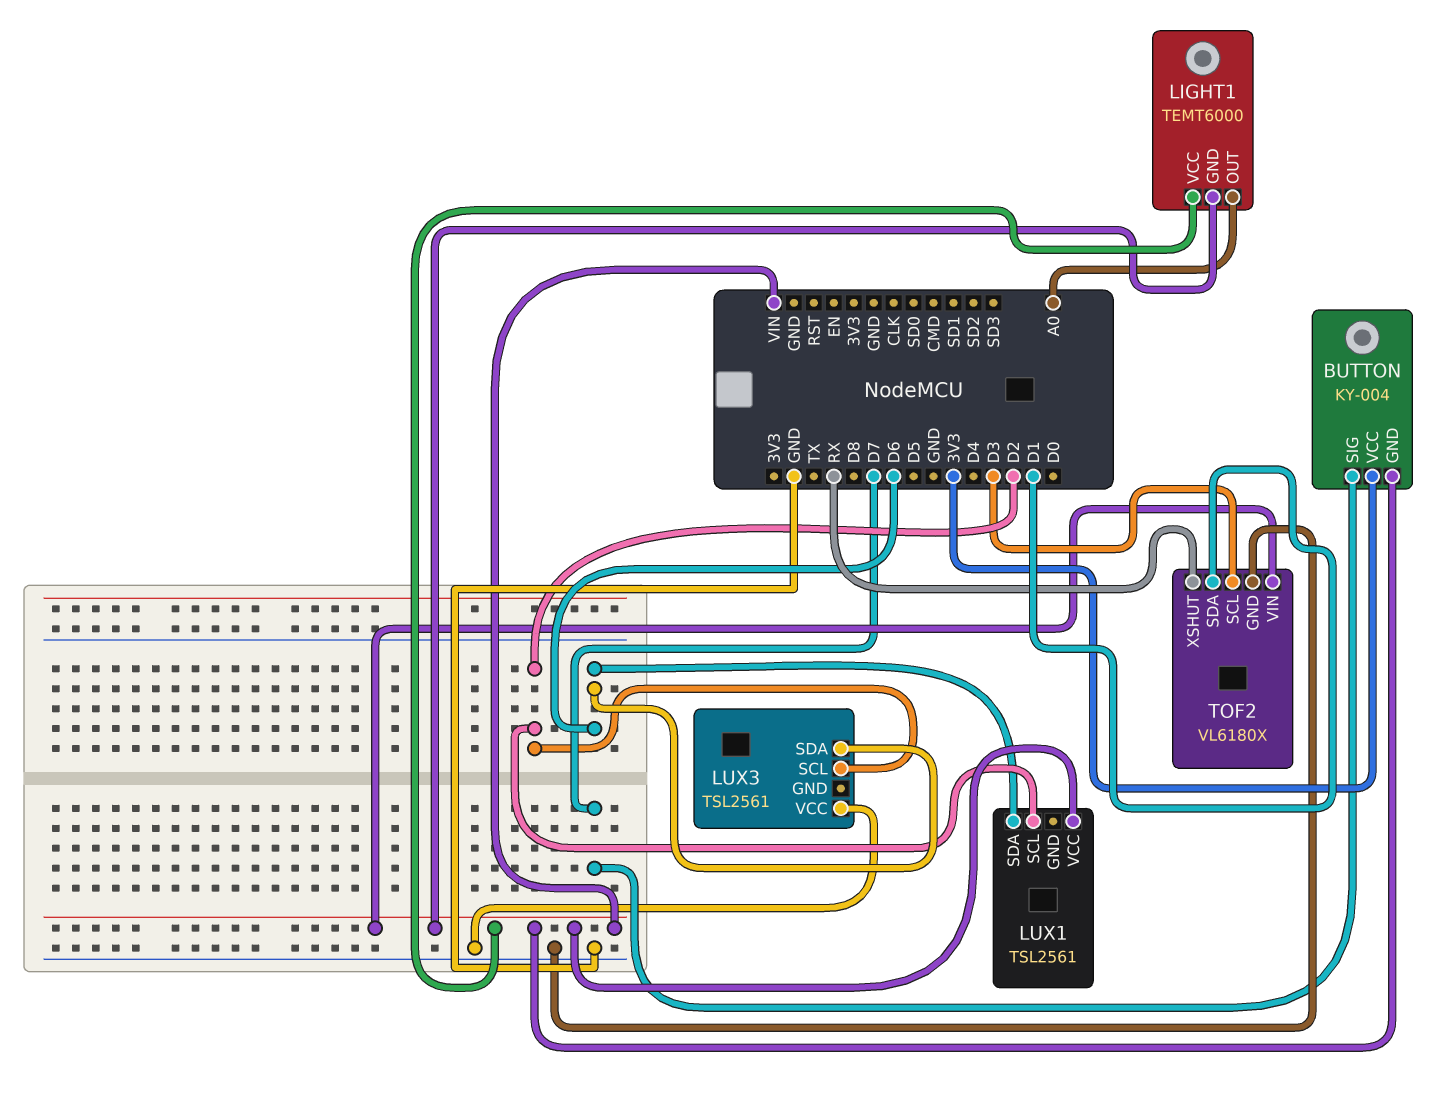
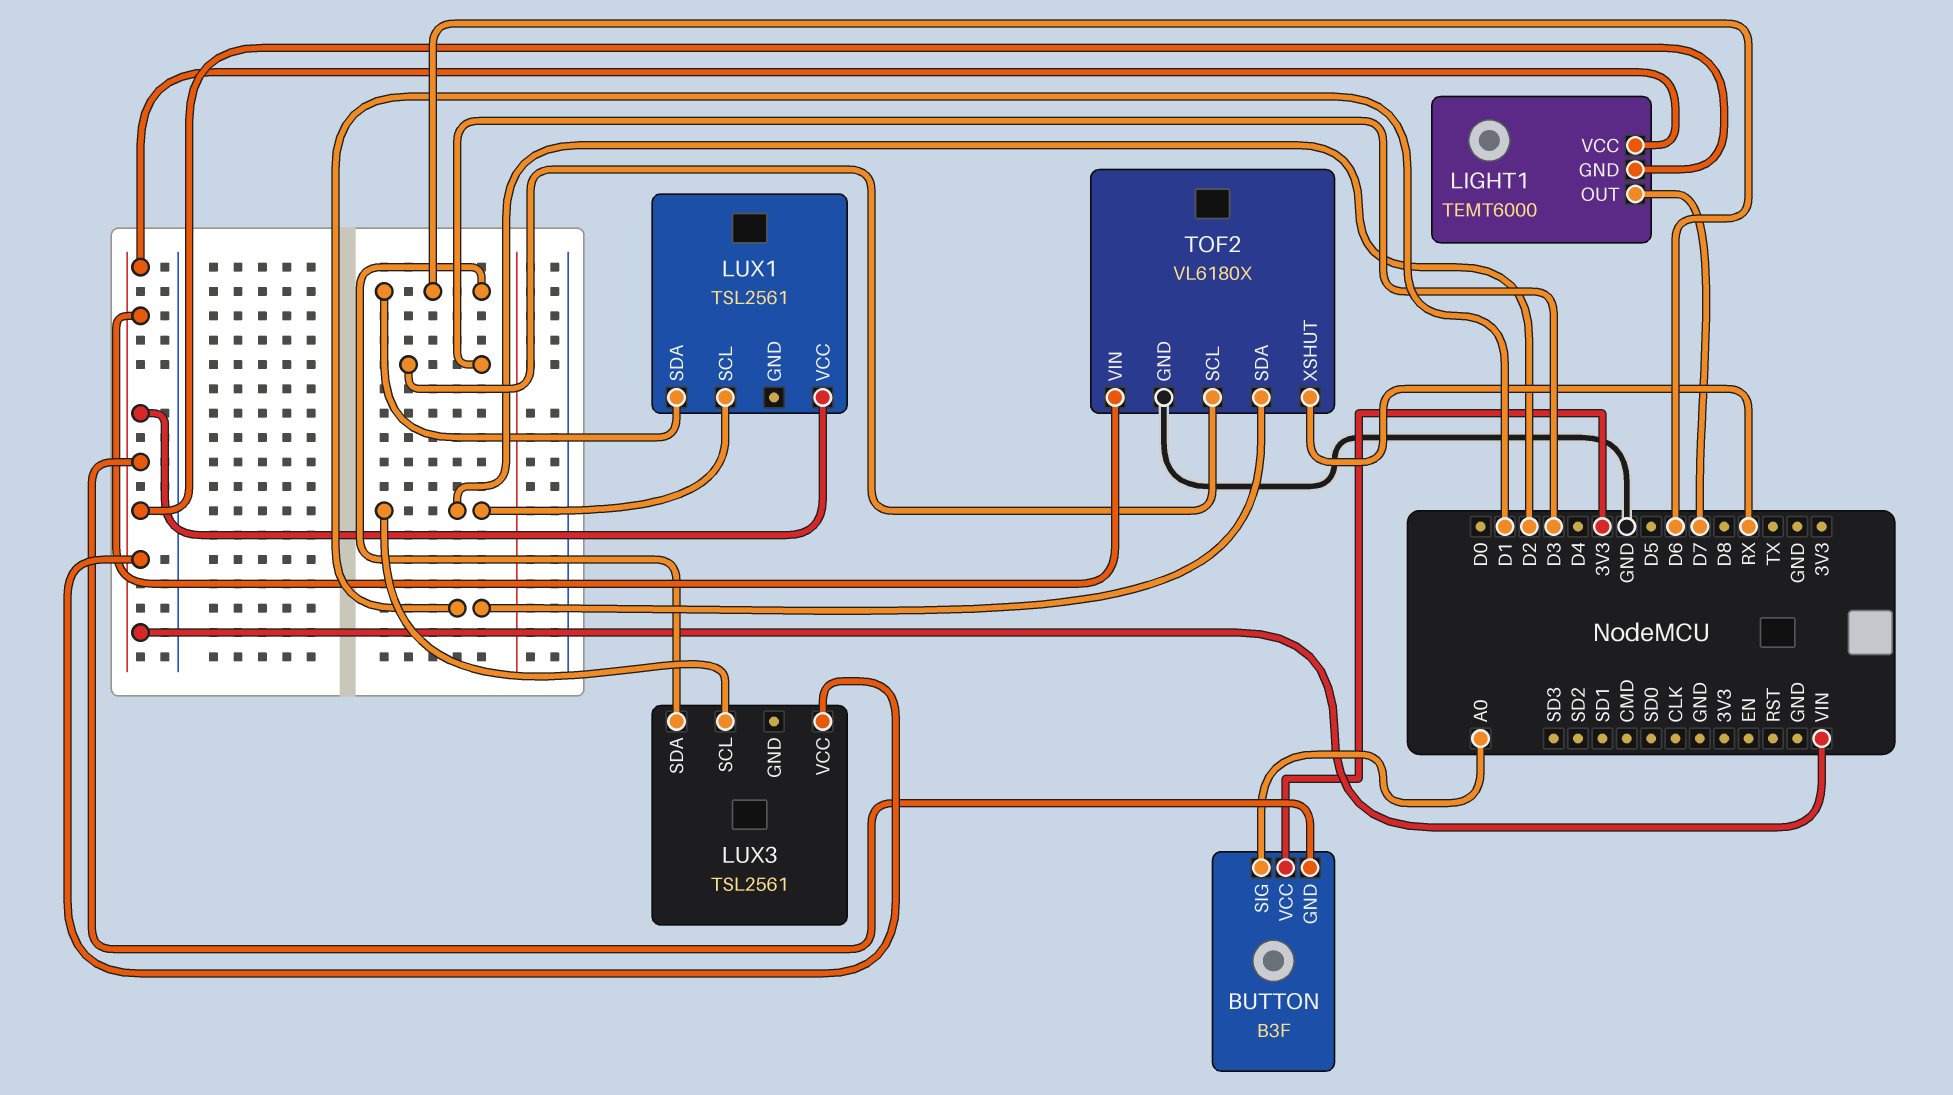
BUTTON: KY-004 -> B3F
BUTTON pin SIG: D7 -> A0
LIGHT1 pin OUT: A0 -> D7
LUX3 pin VCC: GND -> VIN

